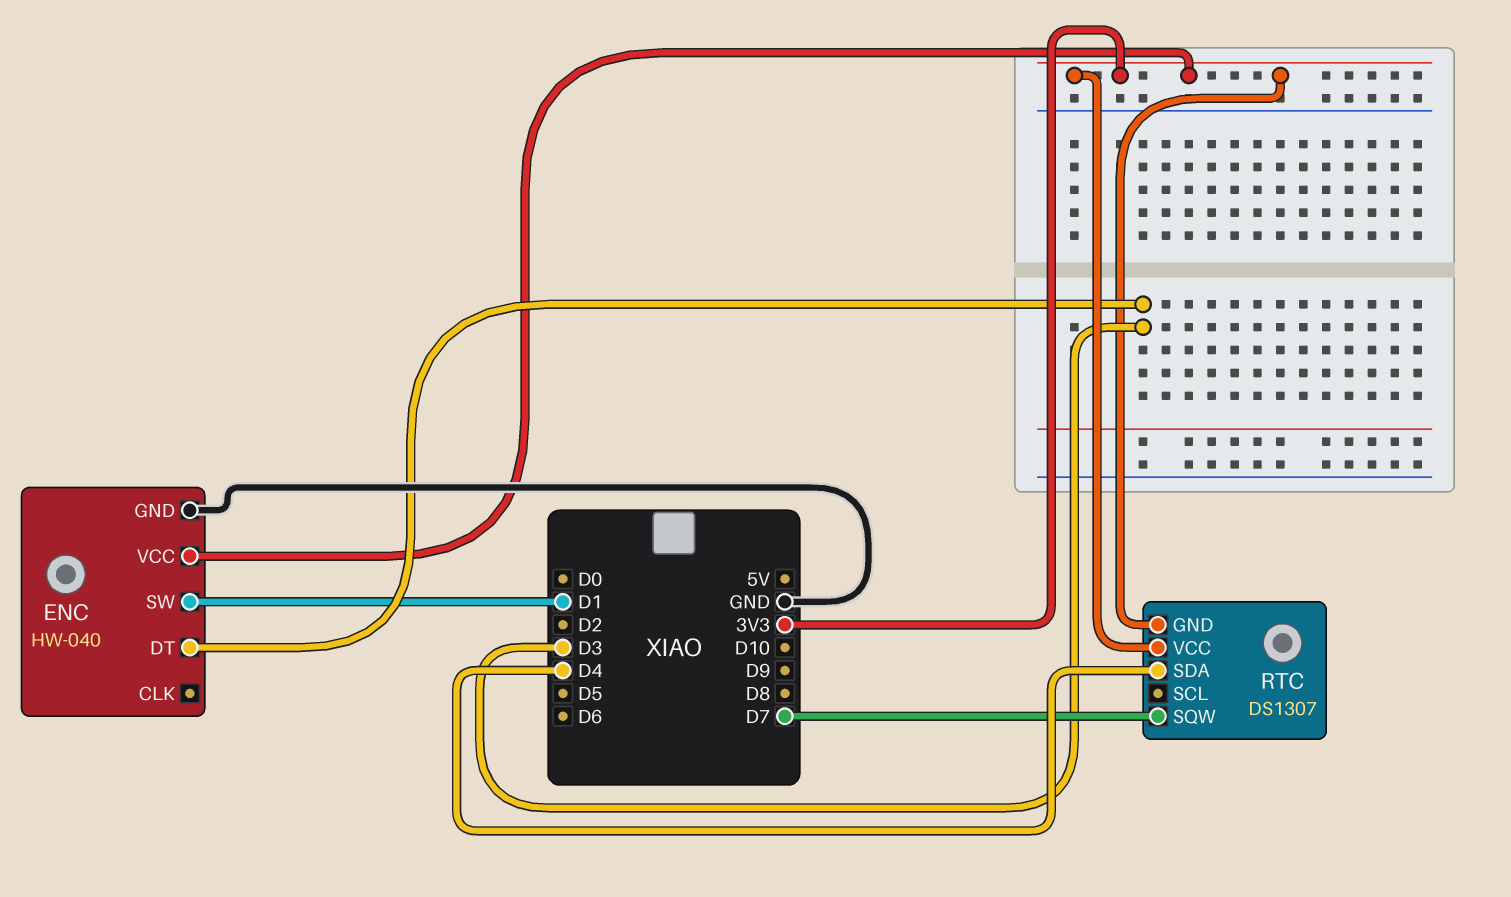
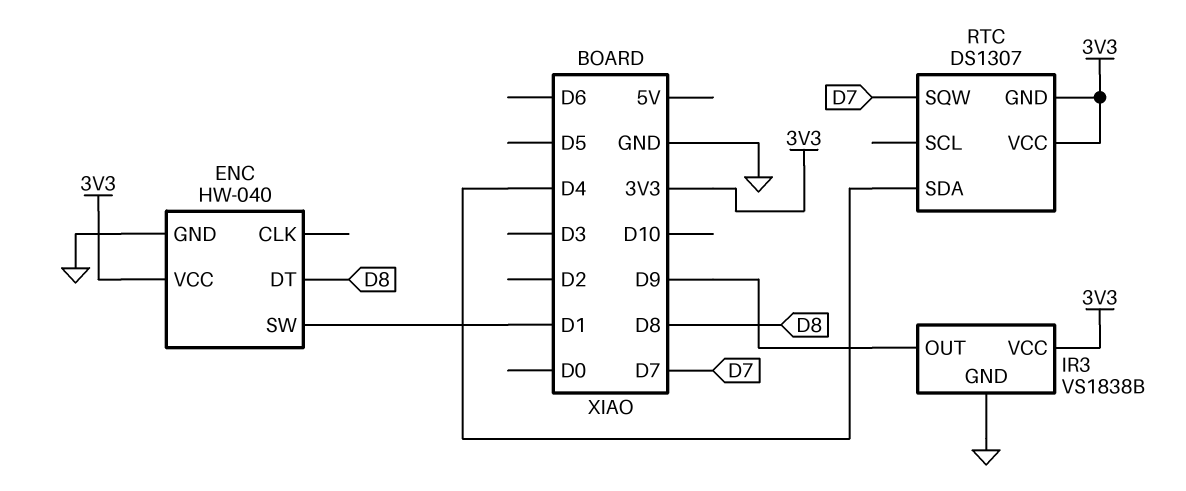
ENC pin DT: D3 -> D8
IR3: none -> VS1838B
IR3 pin GND: none -> GND
IR3 pin OUT: none -> D9
IR3 pin VCC: none -> 3V3

